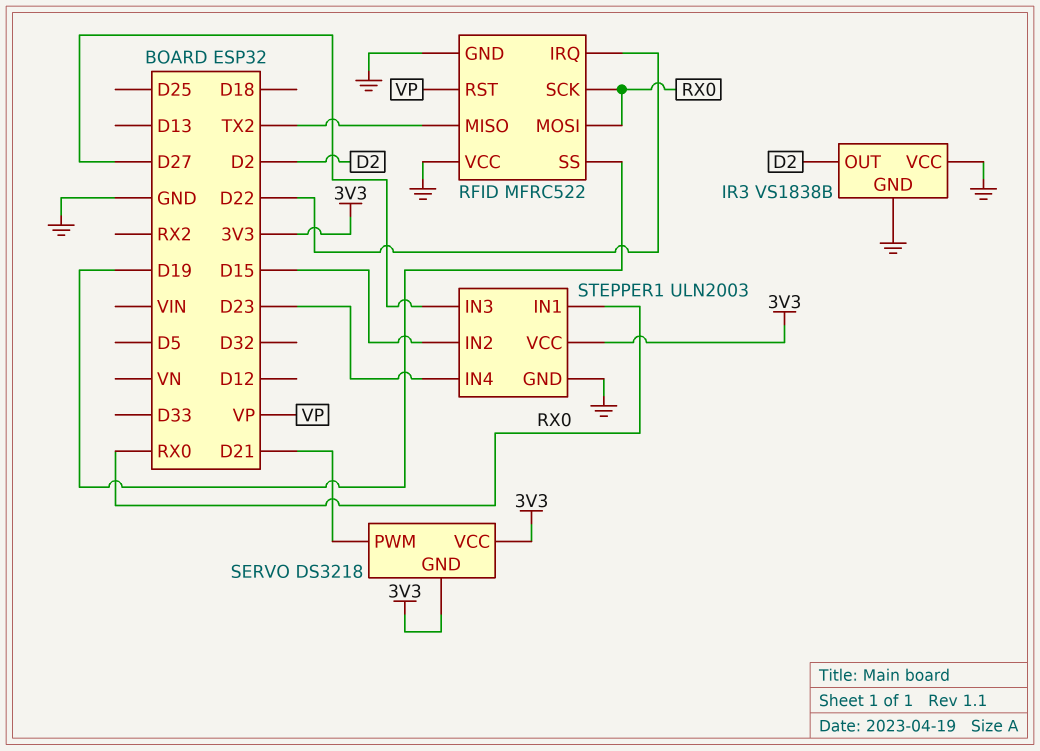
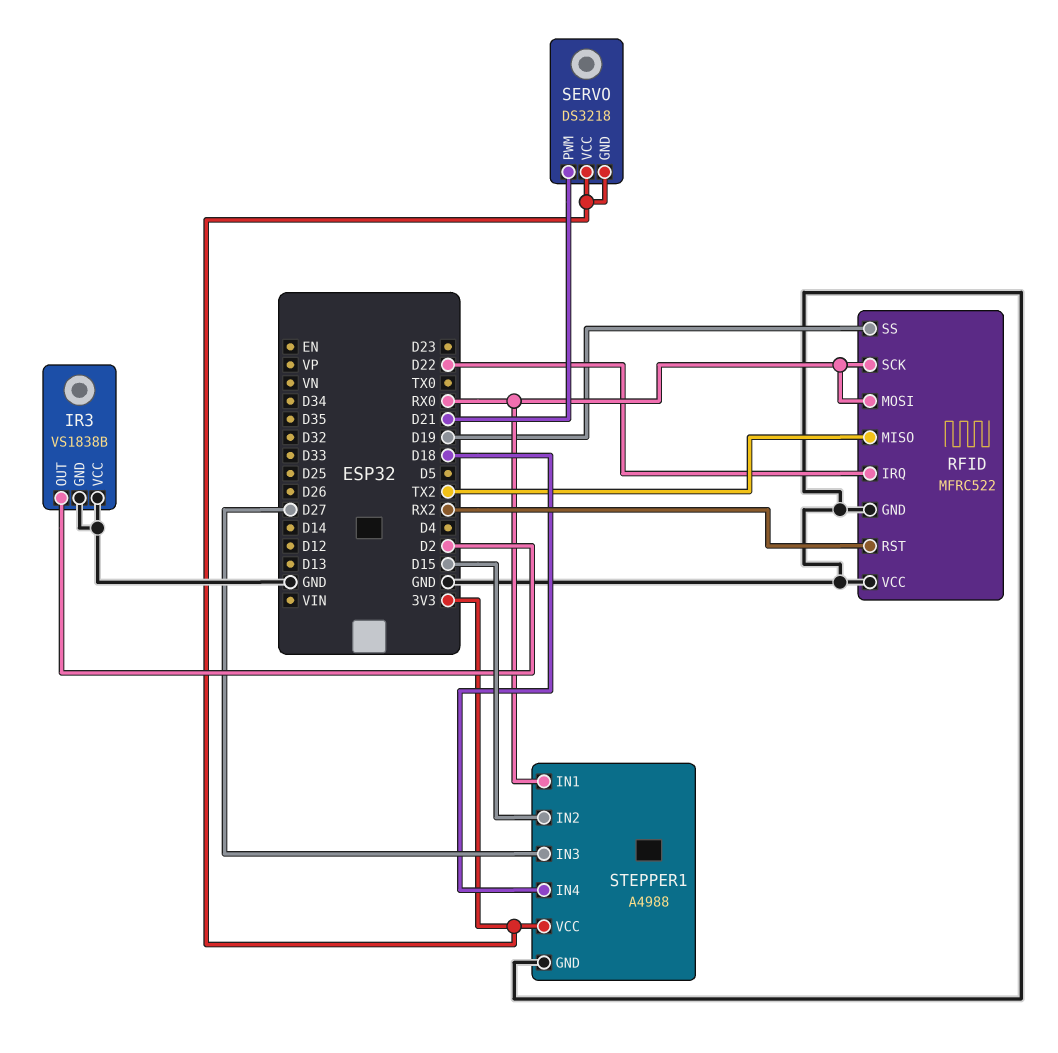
RFID pin RST: VP -> RX2
STEPPER1: ULN2003 -> A4988
STEPPER1 pin IN4: D23 -> D18

